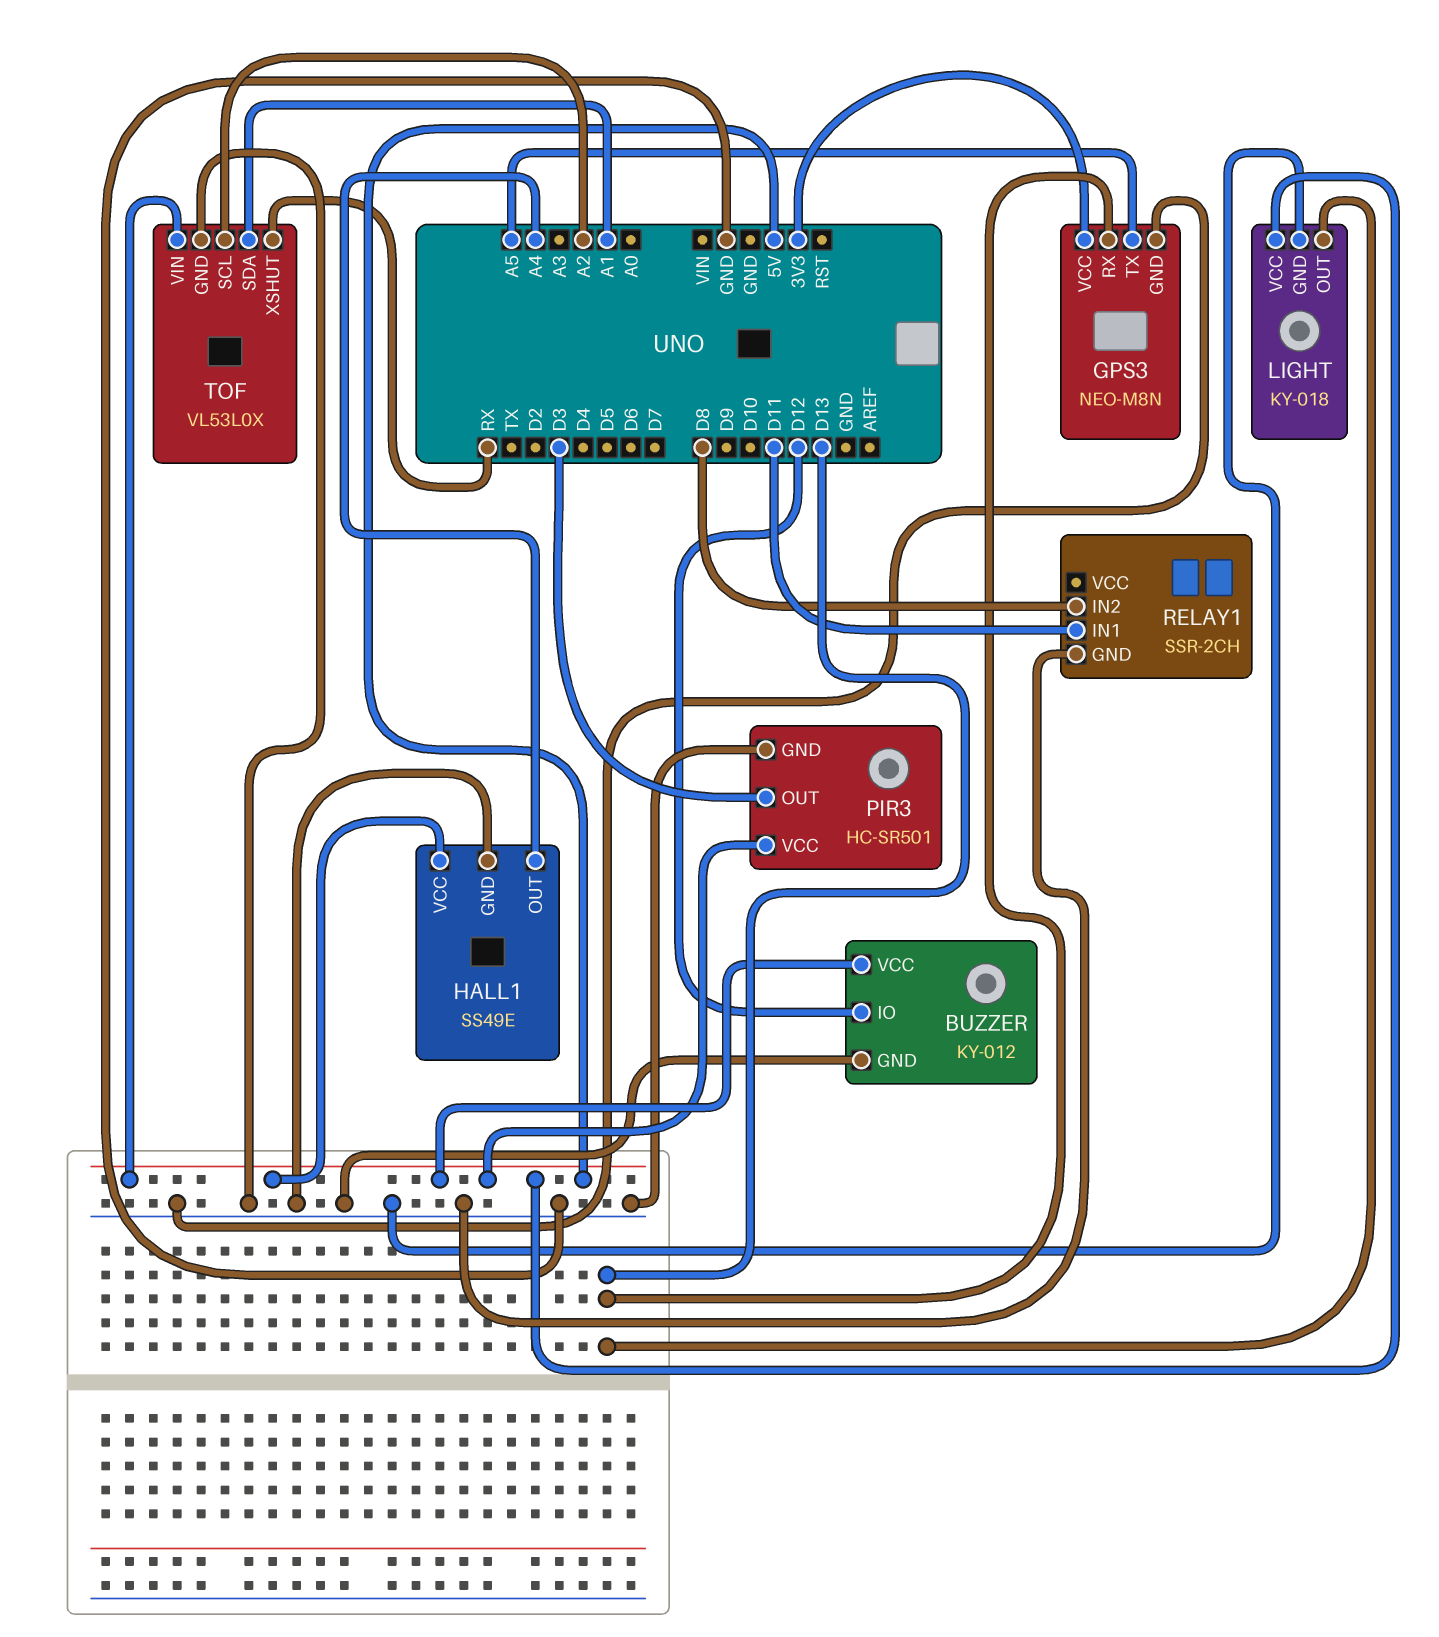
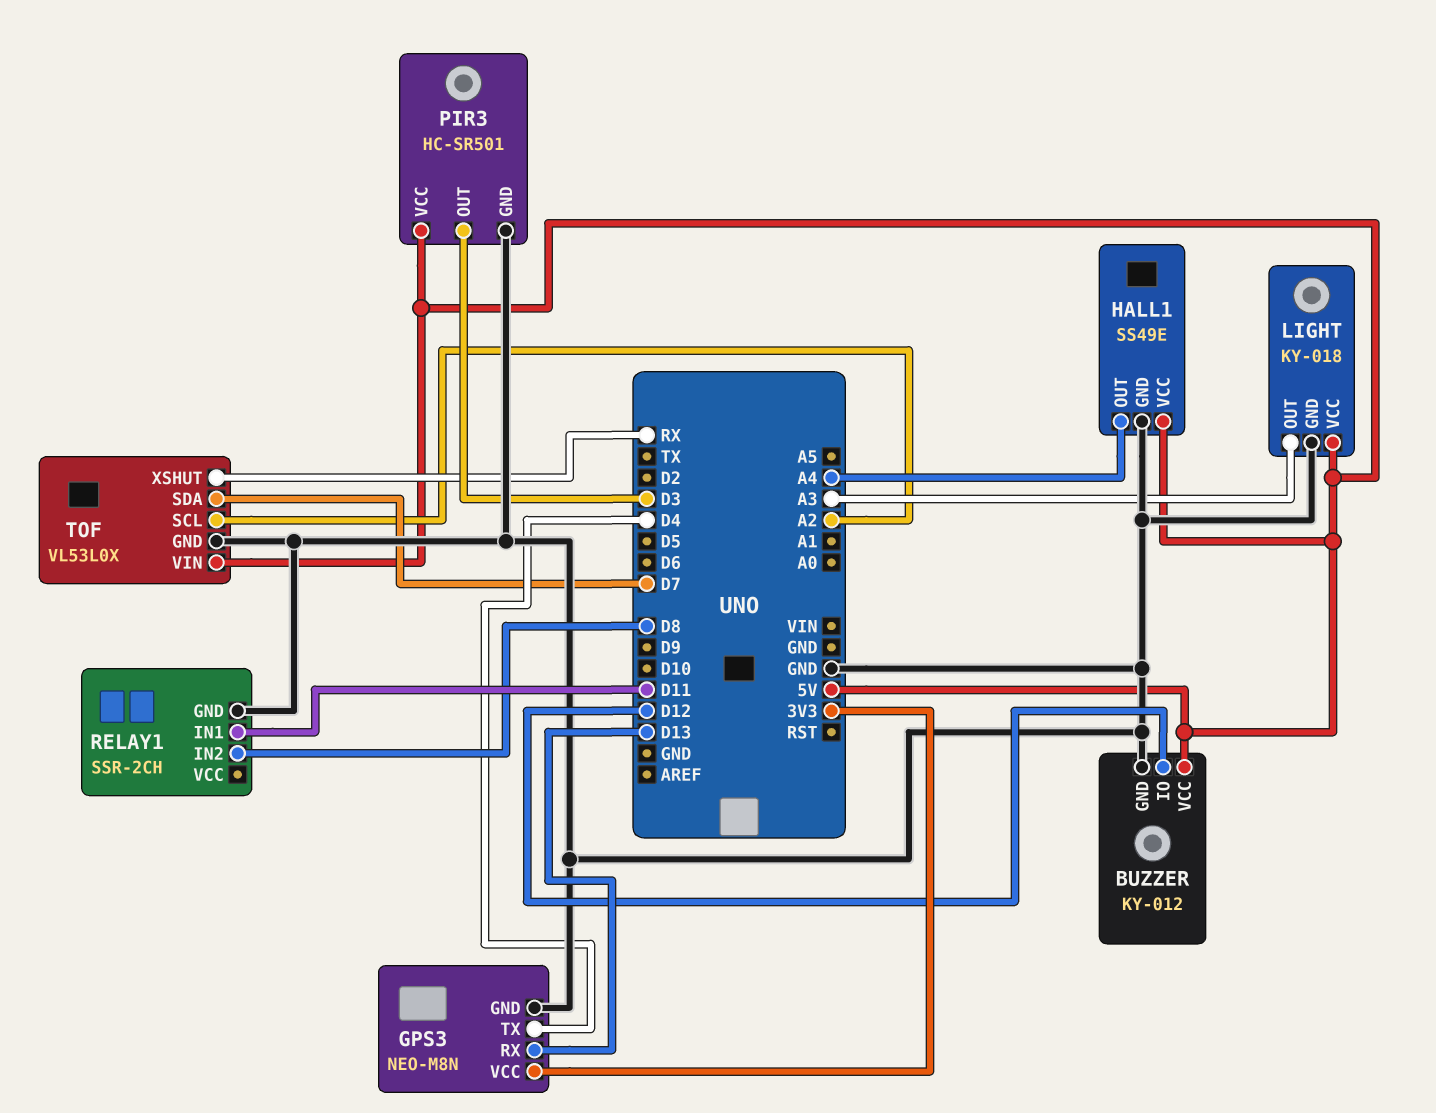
GPS3 pin TX: A5 -> D4
LIGHT pin OUT: D13 -> A3
TOF pin SDA: A1 -> D7

